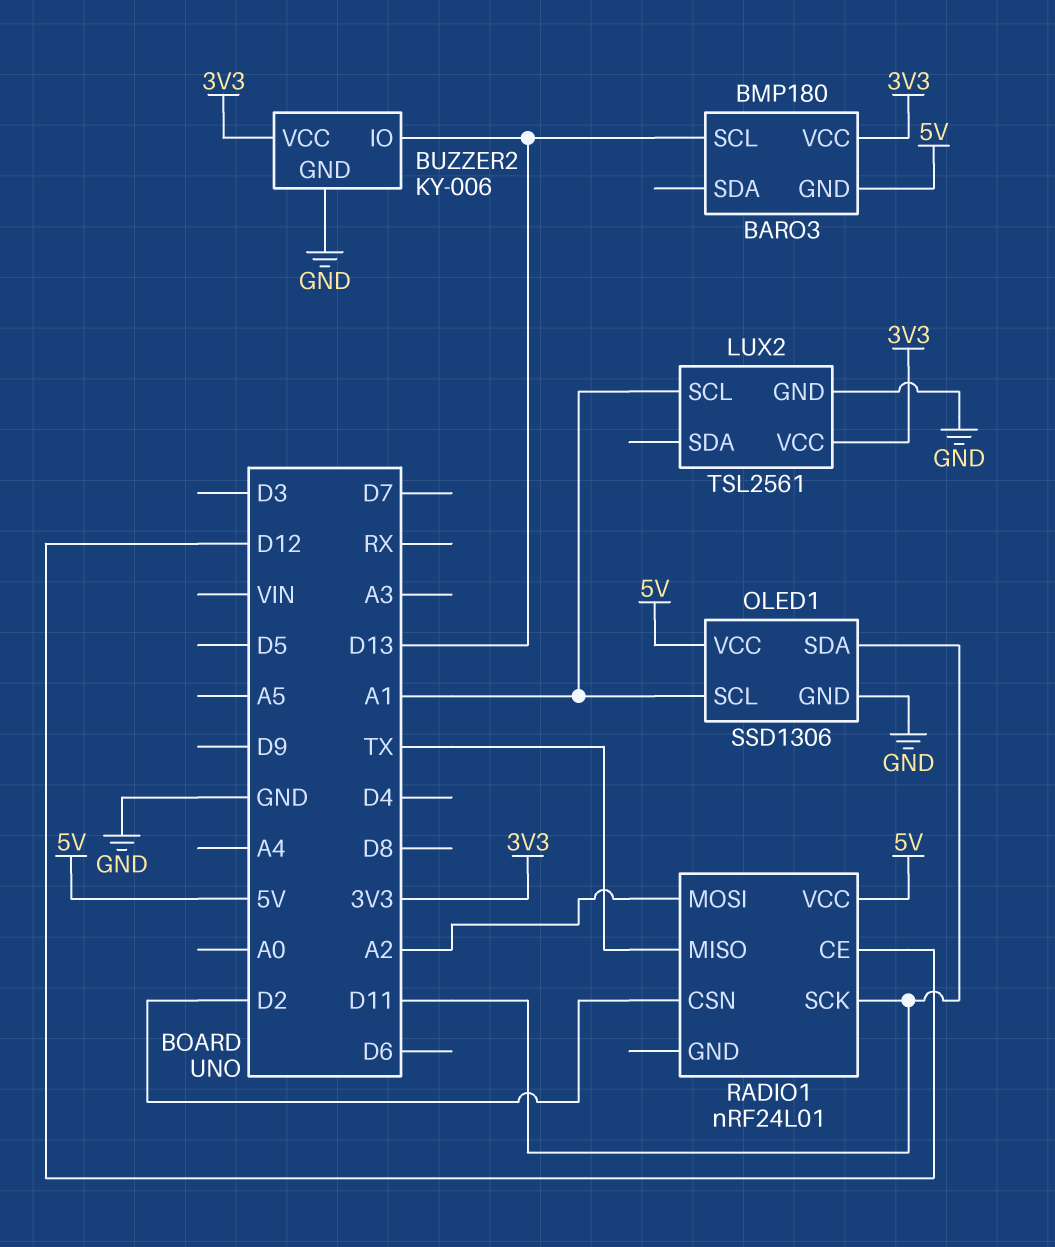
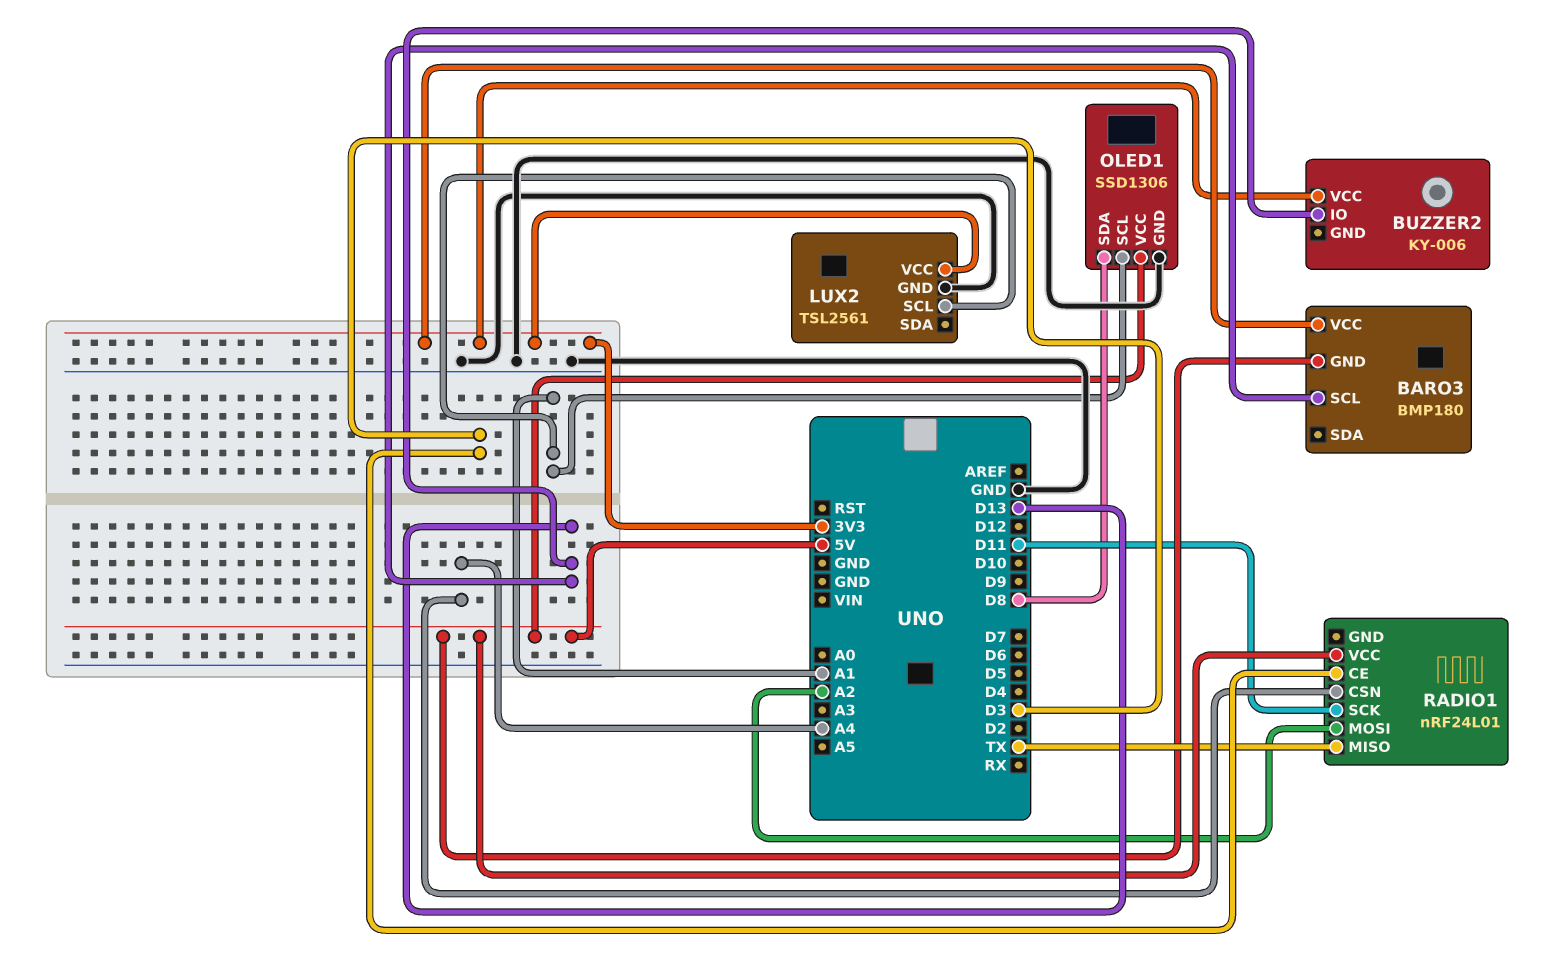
BUZZER2 pin GND: GND -> none
OLED1 pin SDA: D11 -> D8
RADIO1 pin CE: D12 -> D3
RADIO1 pin CSN: D2 -> A4

